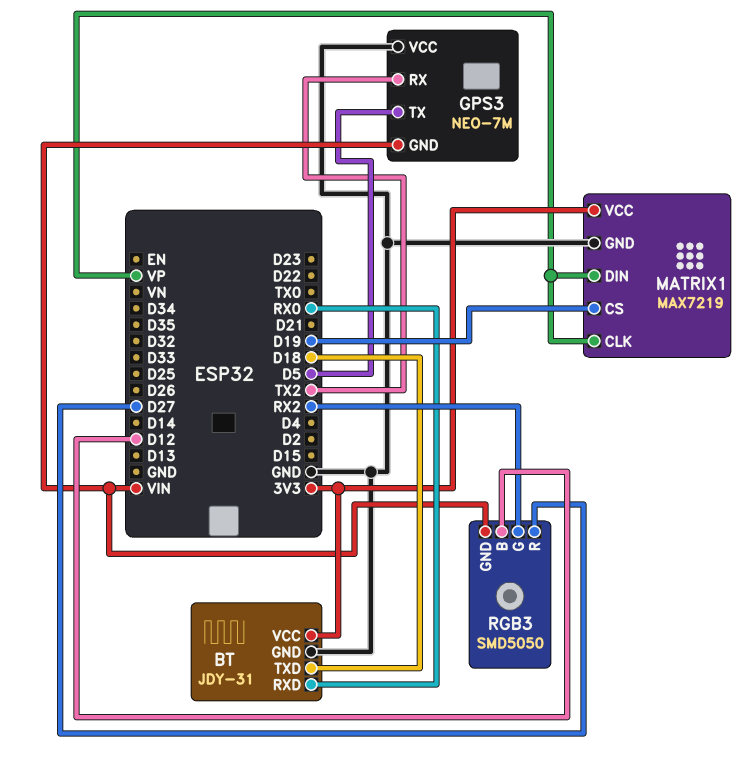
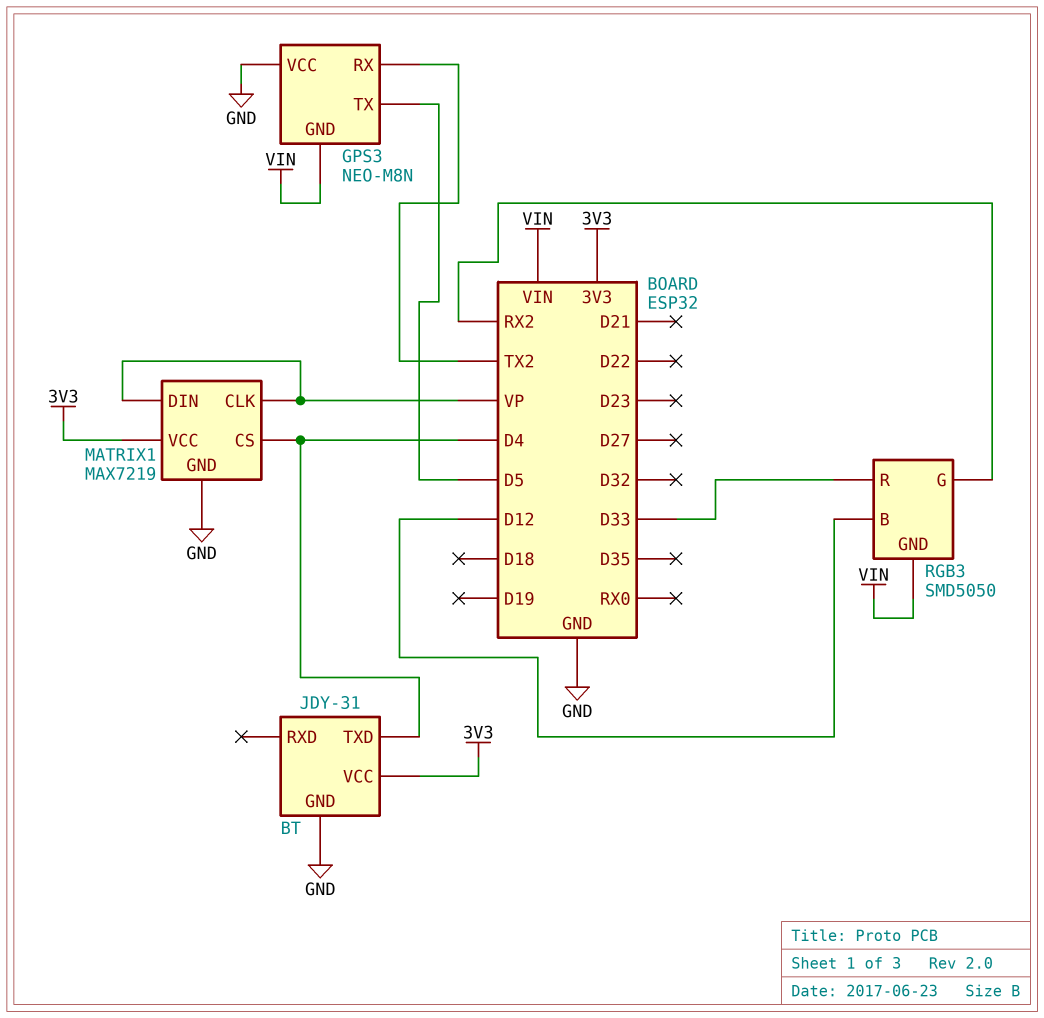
BT pin RXD: RX0 -> none
BT pin TXD: D18 -> D4
GPS3: NEO-7M -> NEO-M8N
MATRIX1 pin CS: D19 -> D4
RGB3 pin R: D27 -> D33

